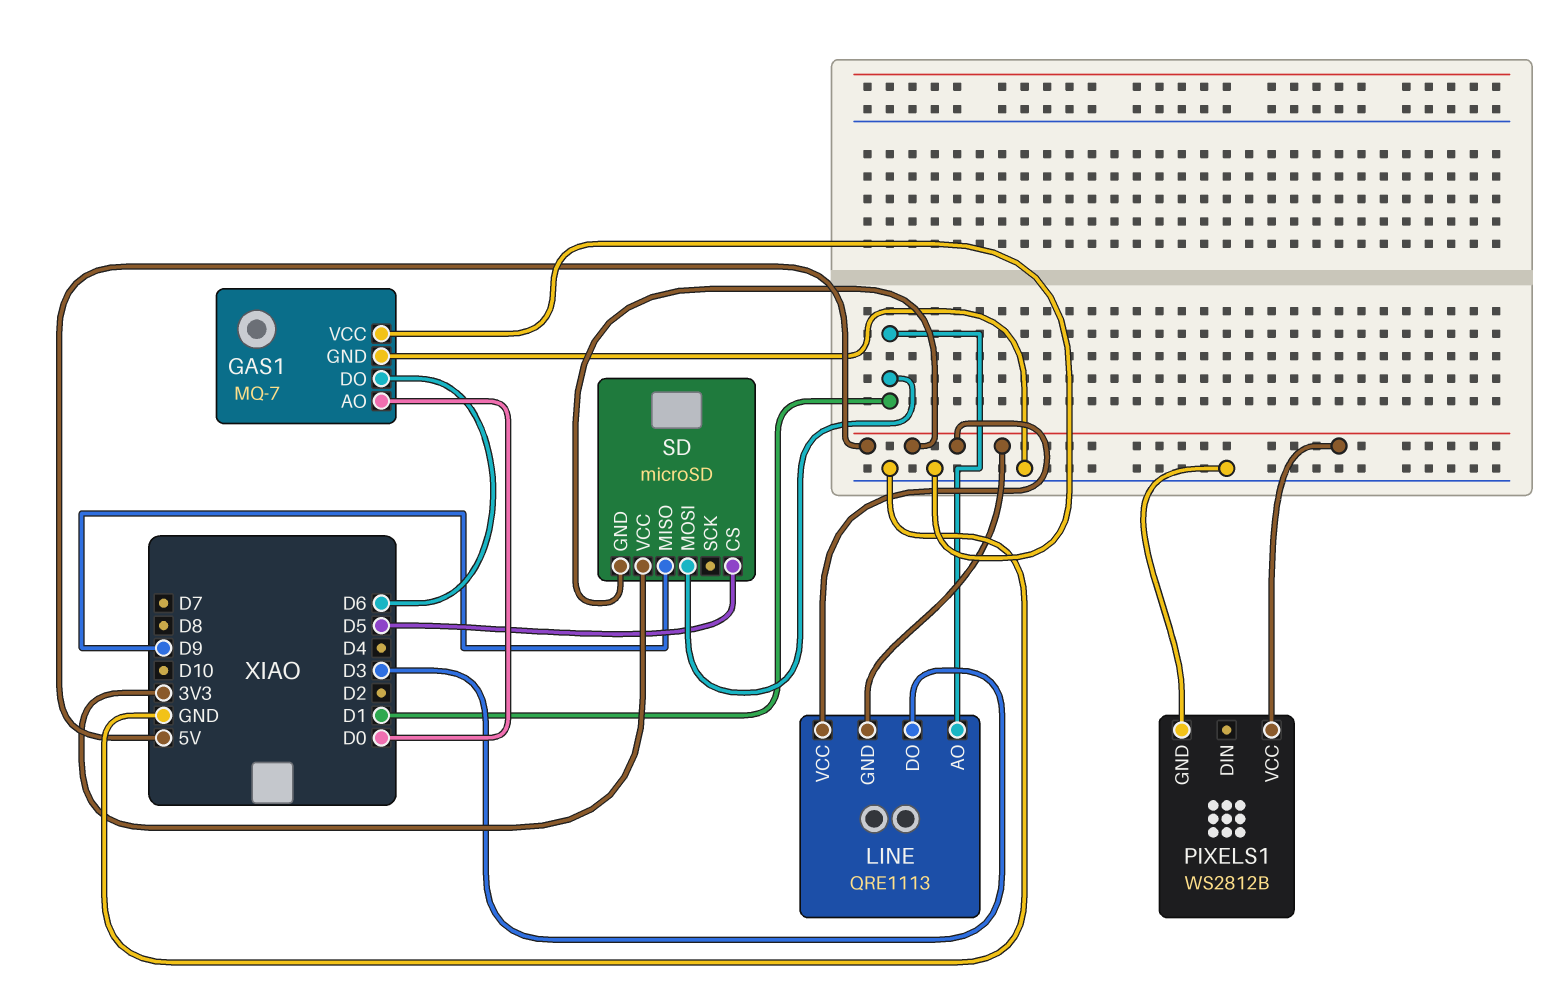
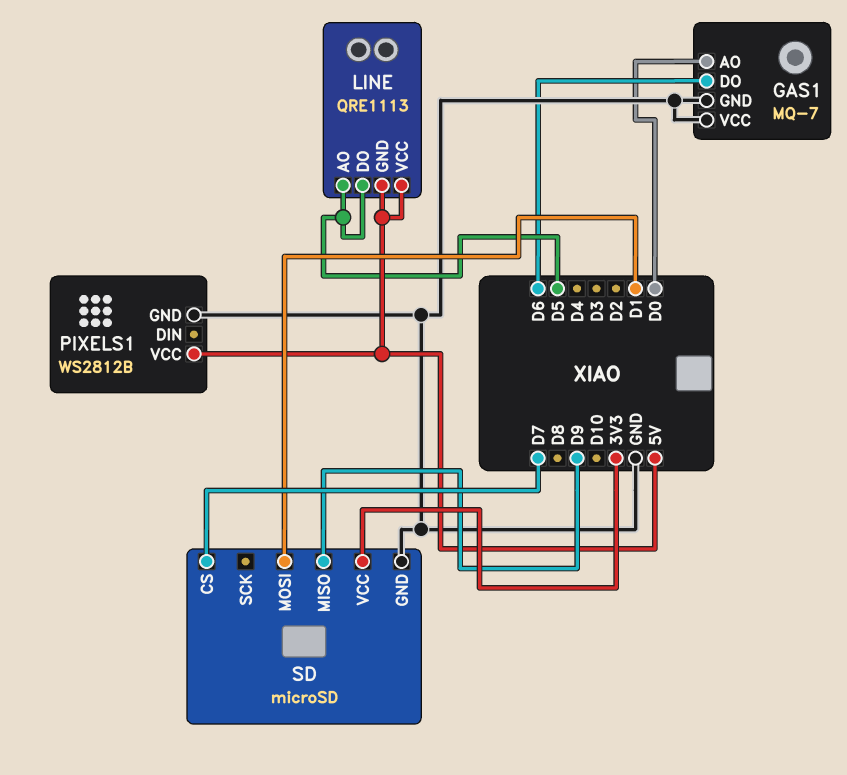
LINE pin AO: D1 -> D5
LINE pin DO: D3 -> D5
SD pin CS: D5 -> D7
SD pin GND: 5V -> GND

